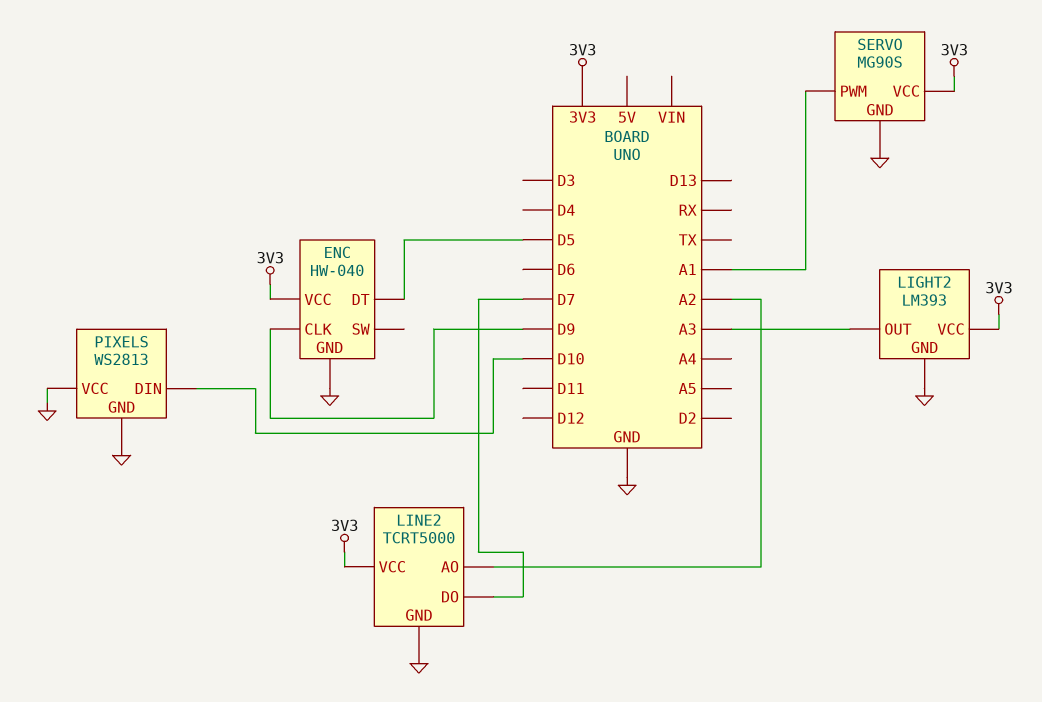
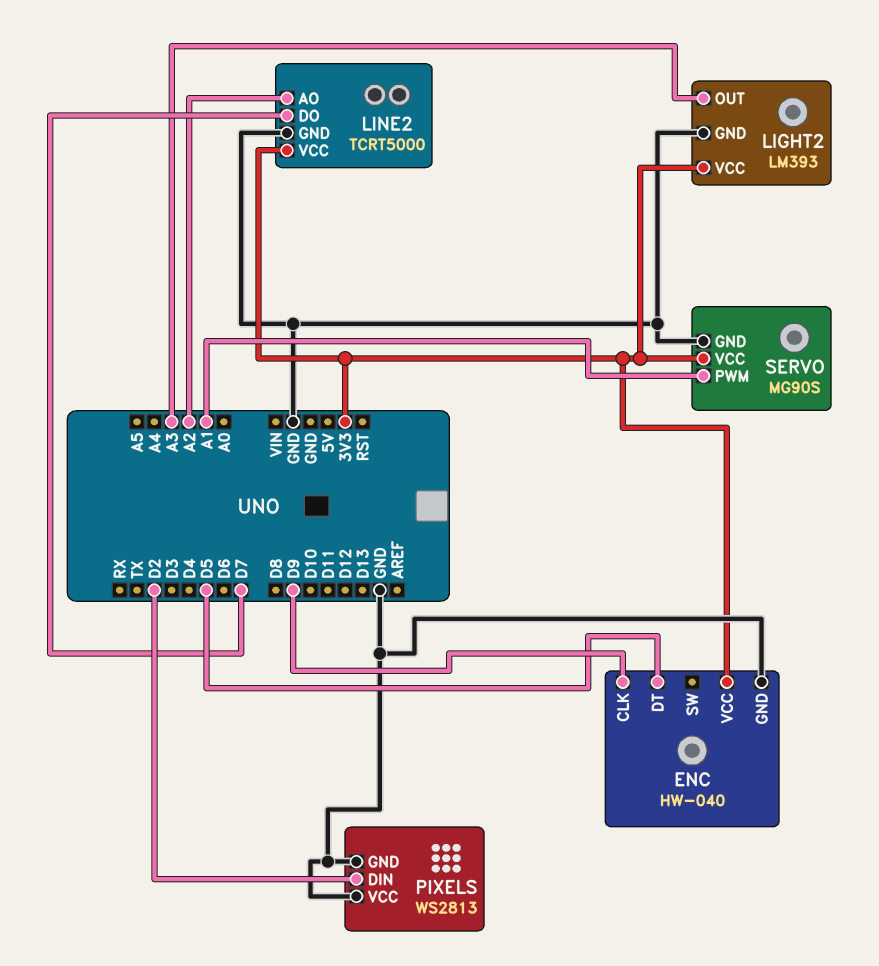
PIXELS pin DIN: D10 -> D2

